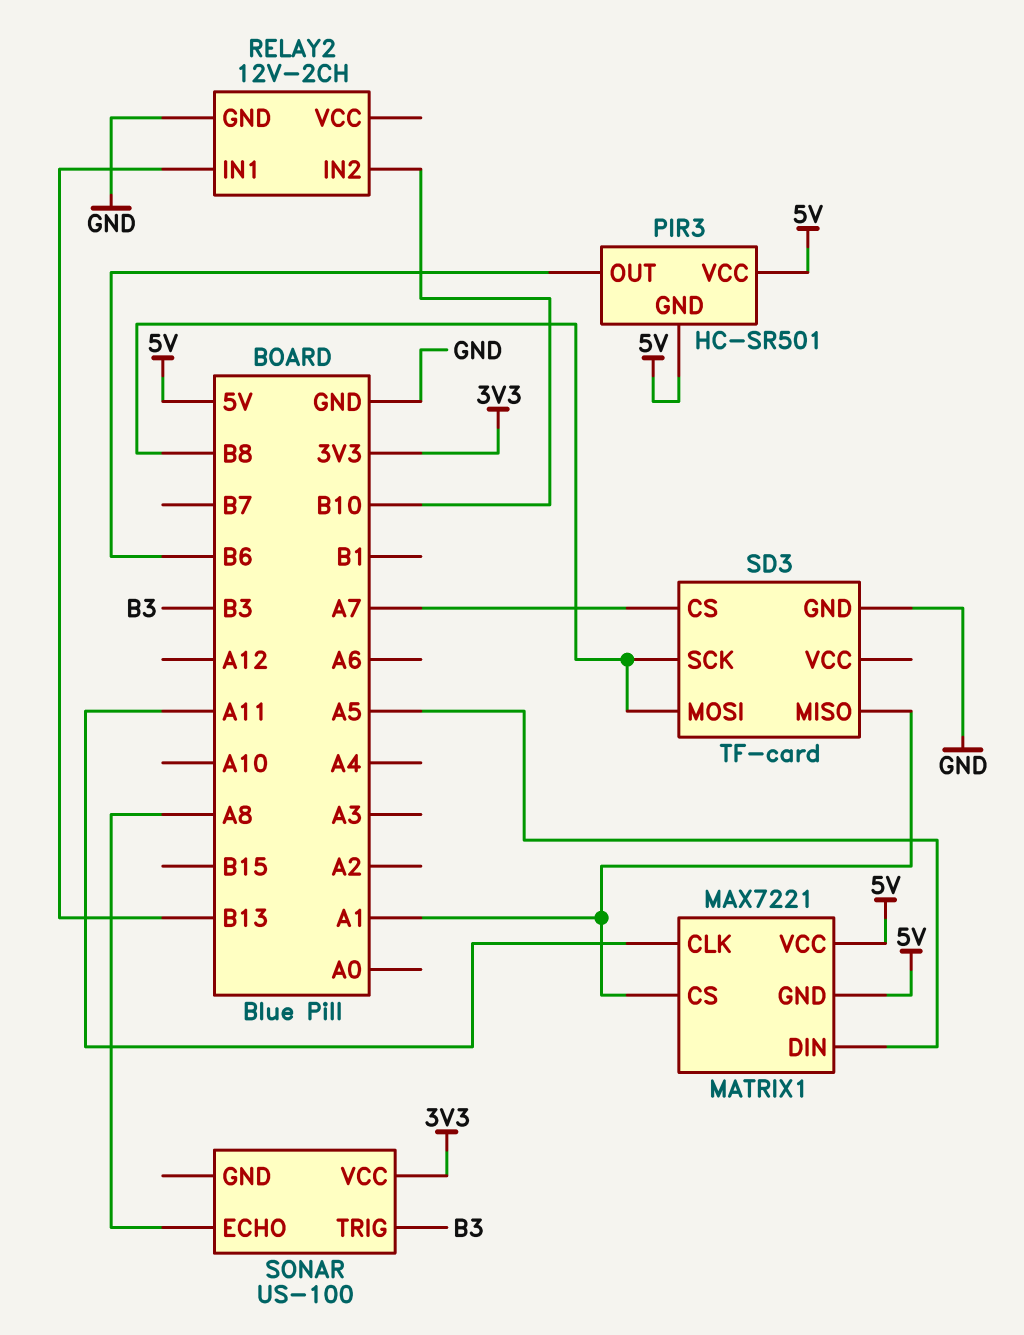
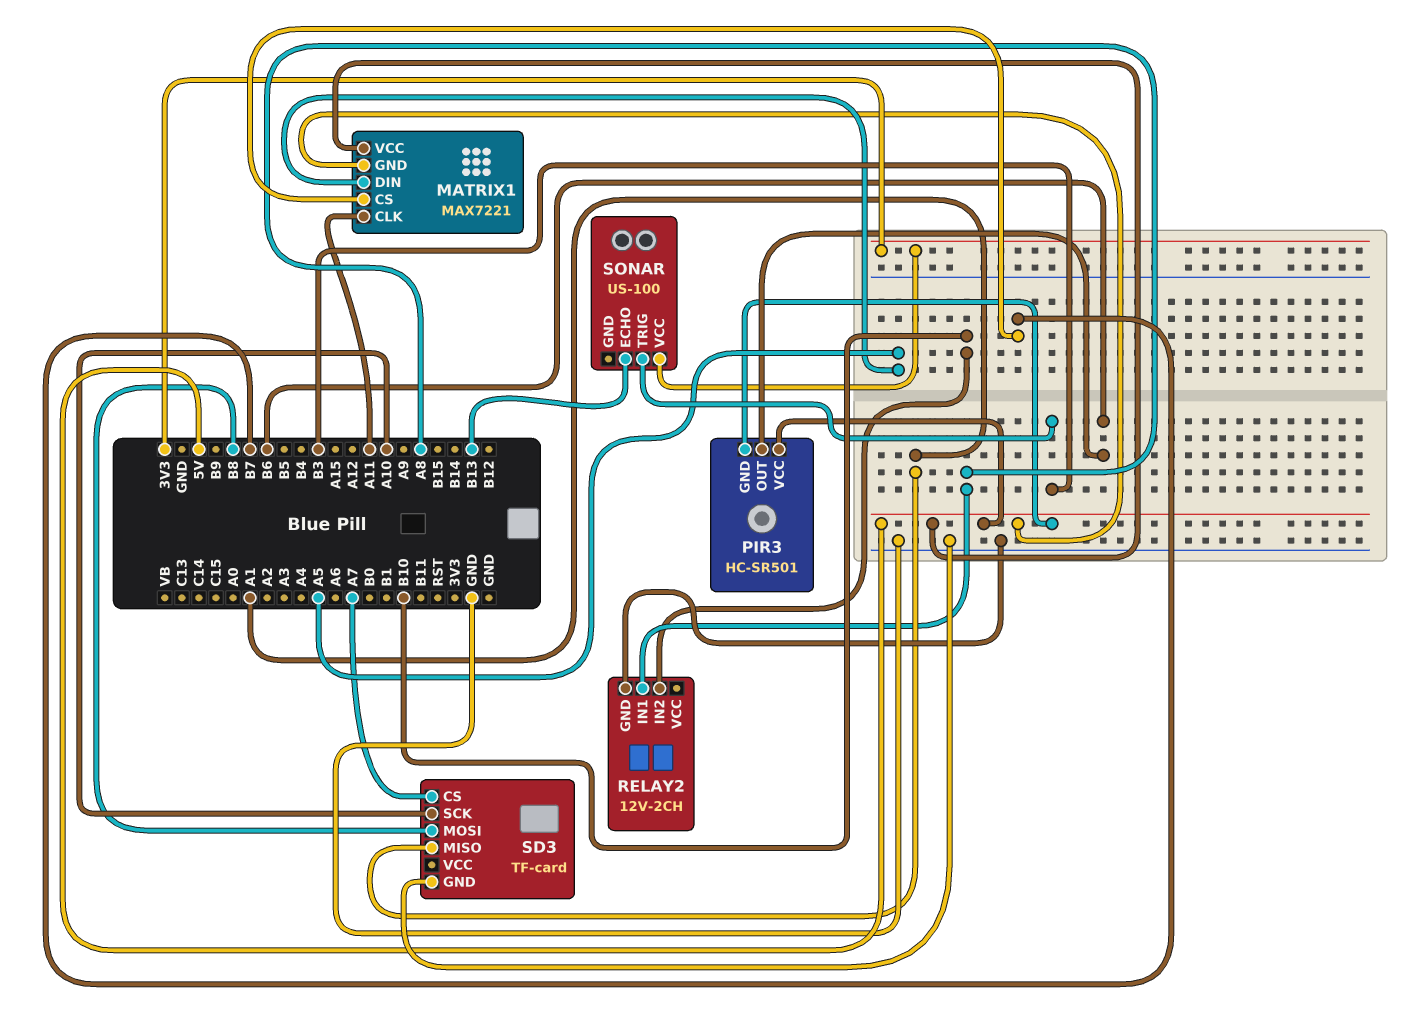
MATRIX1 pin CS: A1 -> B7
RELAY2 pin IN1: B13 -> A8
SD3 pin SCK: B8 -> A10
SONAR pin ECHO: A8 -> B13

